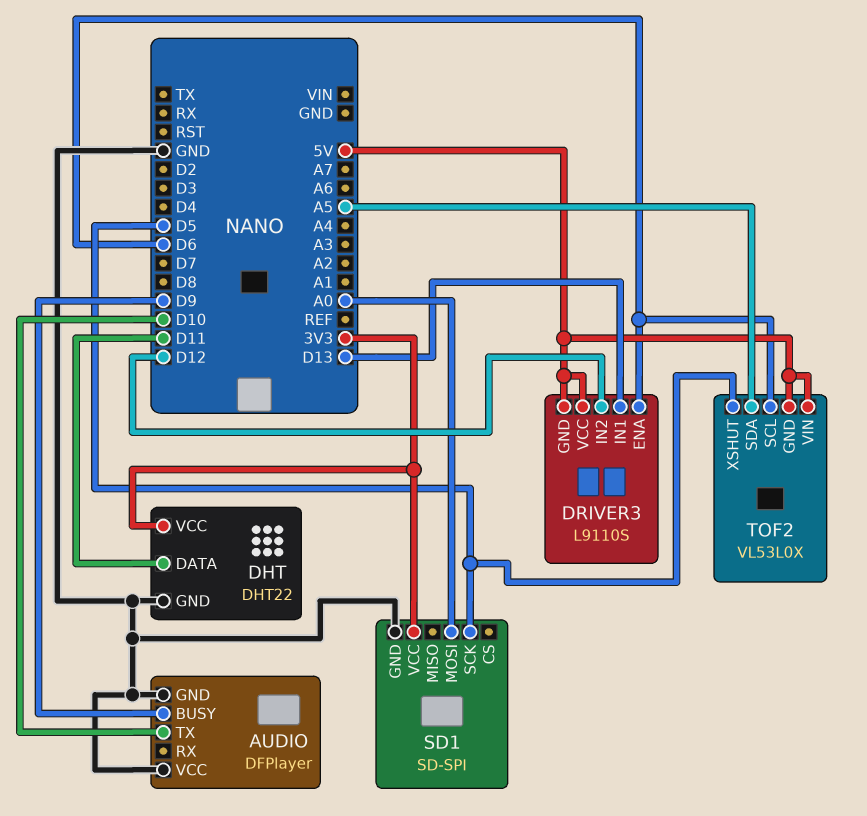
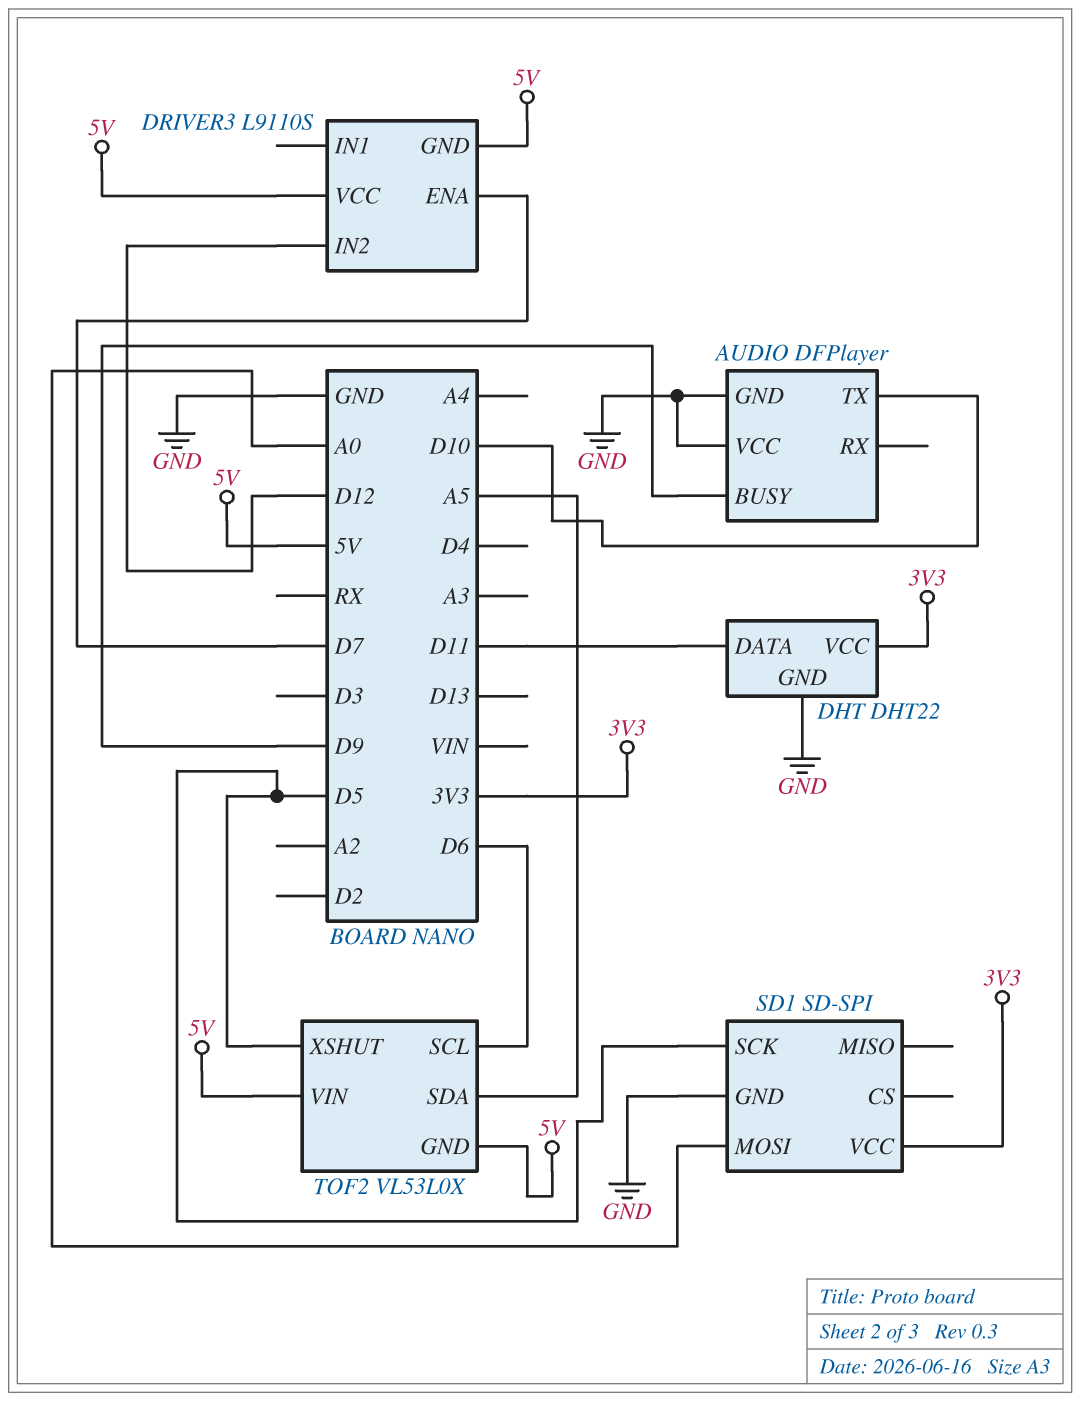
DRIVER3 pin ENA: D6 -> D7
DRIVER3 pin IN1: D13 -> none

